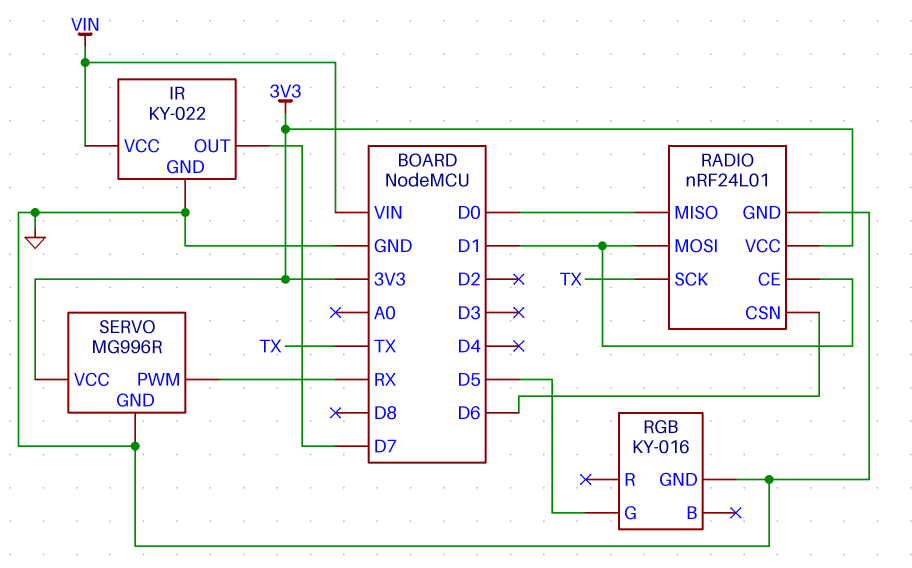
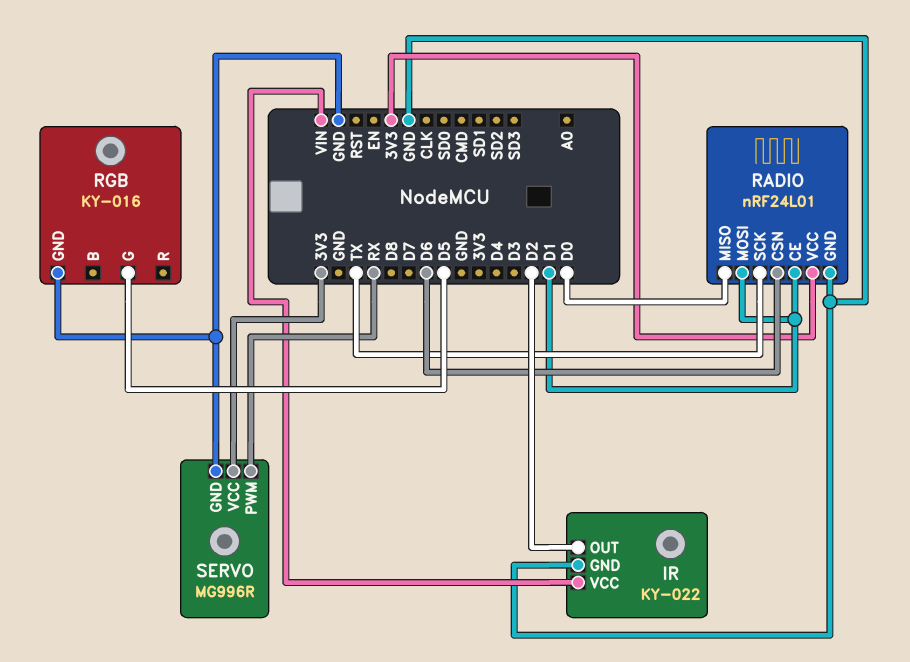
IR pin OUT: D7 -> D2

